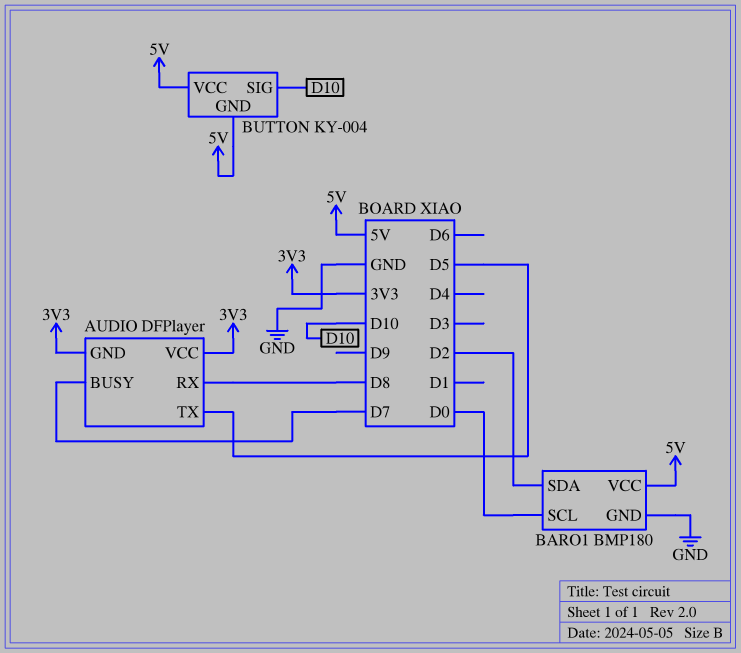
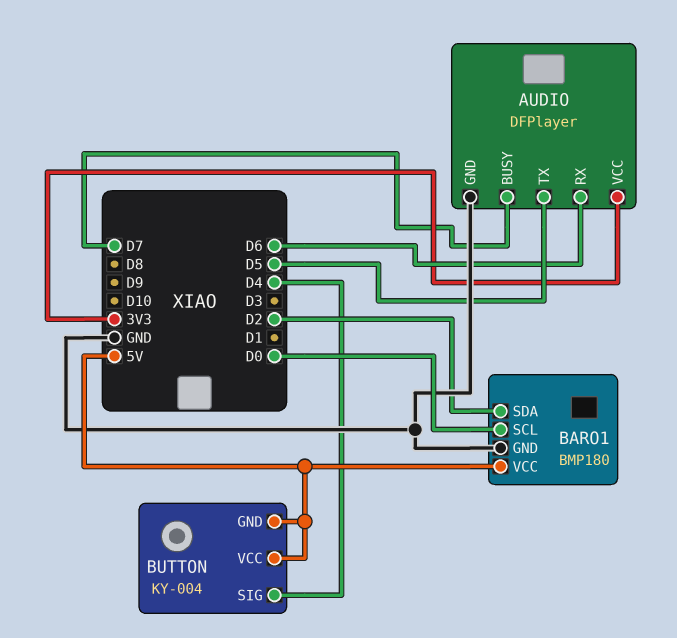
AUDIO pin GND: 3V3 -> GND
AUDIO pin RX: D8 -> D6
BUTTON pin SIG: D10 -> D4

